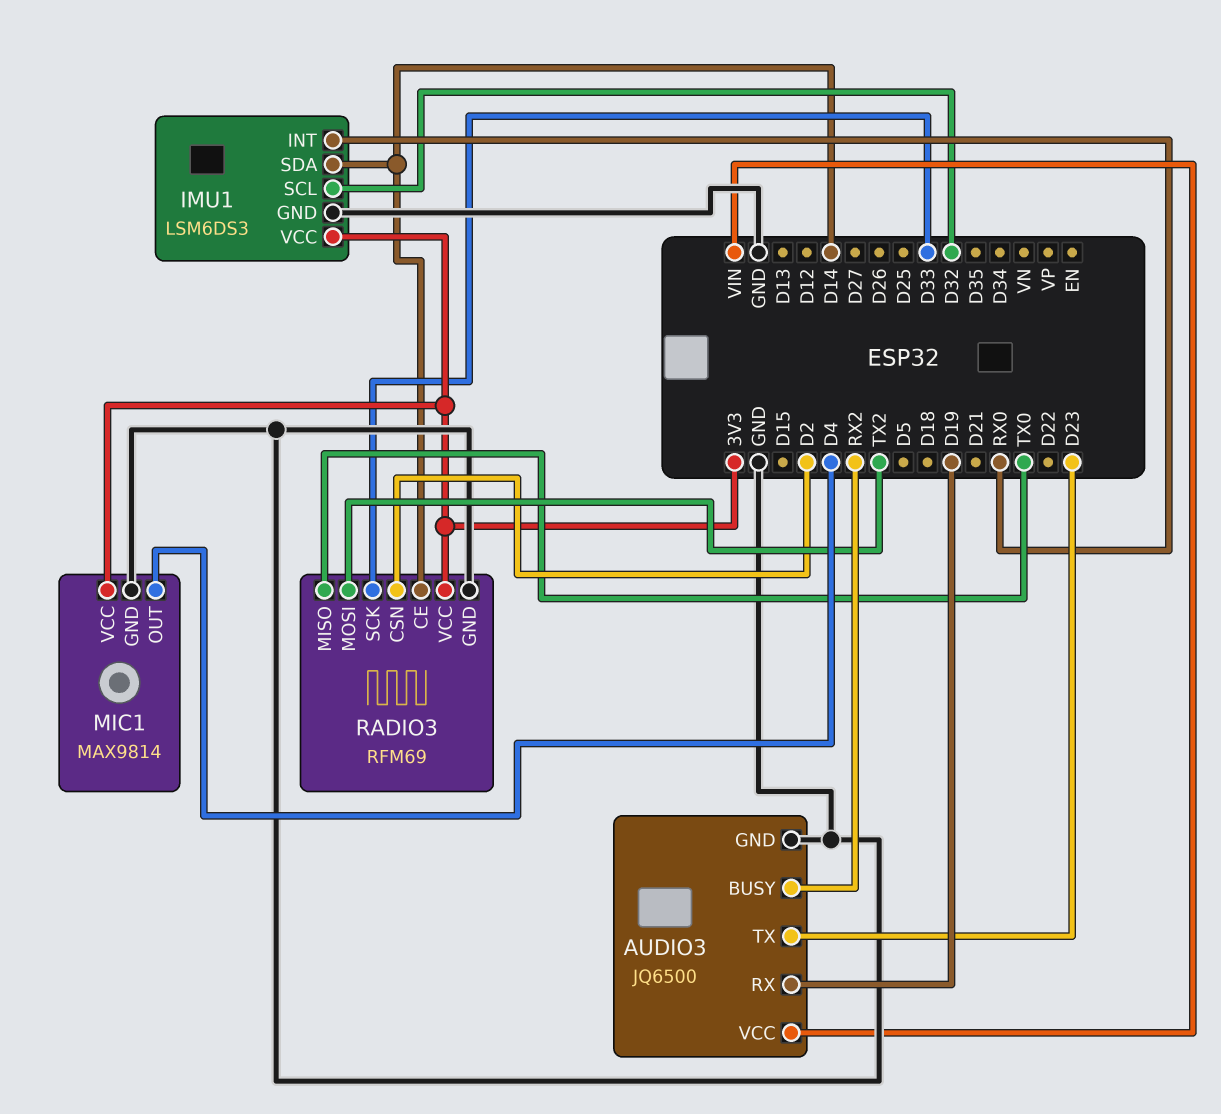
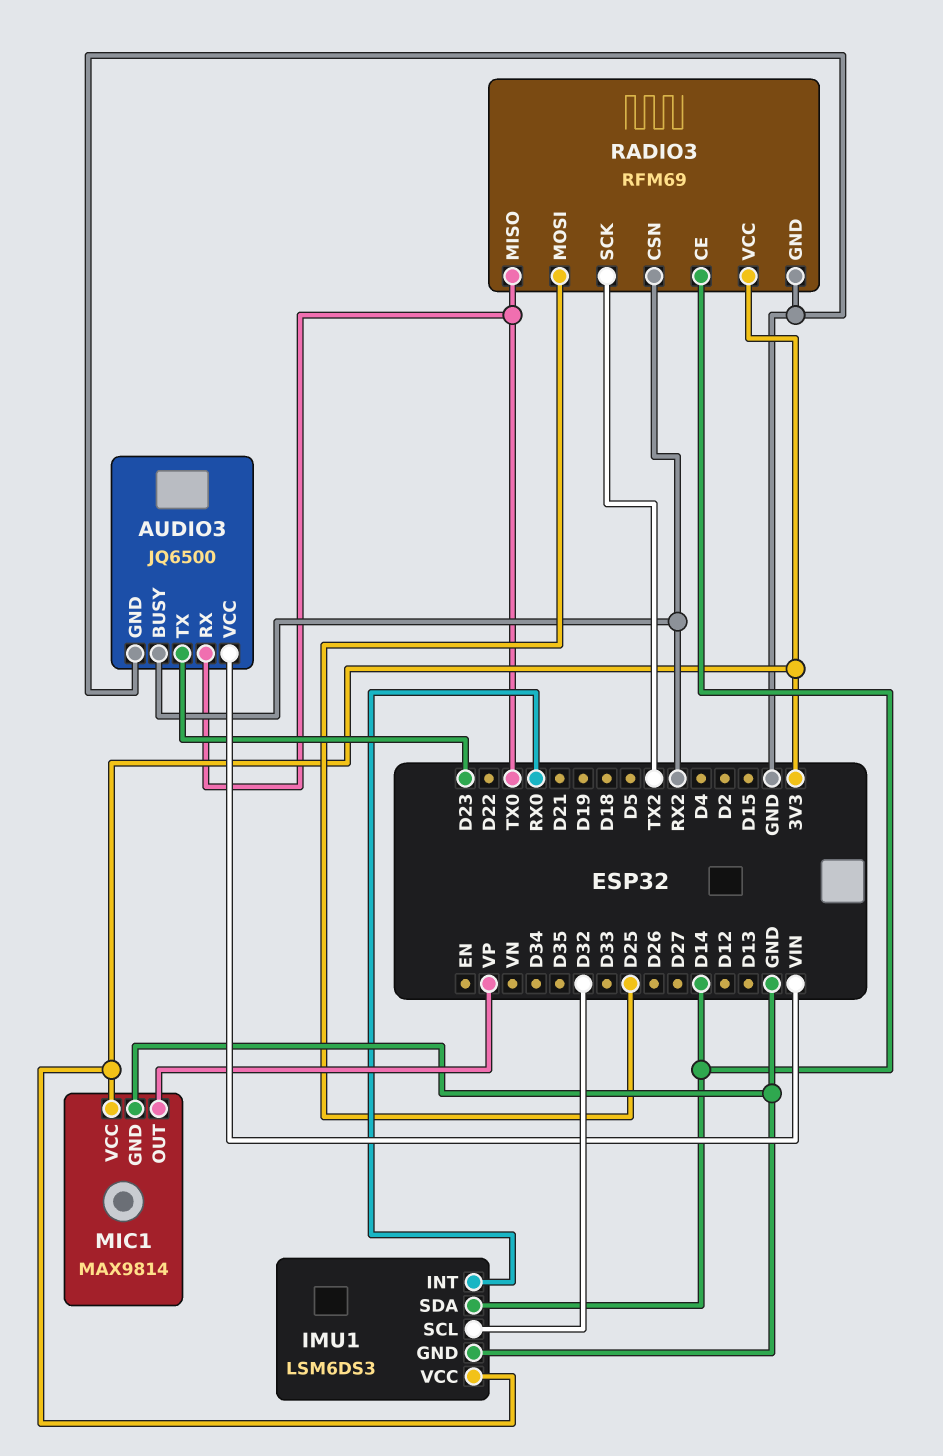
AUDIO3 pin RX: D19 -> TX0
MIC1 pin OUT: D4 -> VP
RADIO3 pin CSN: D2 -> RX2
RADIO3 pin MOSI: TX2 -> D25
RADIO3 pin SCK: D33 -> TX2

